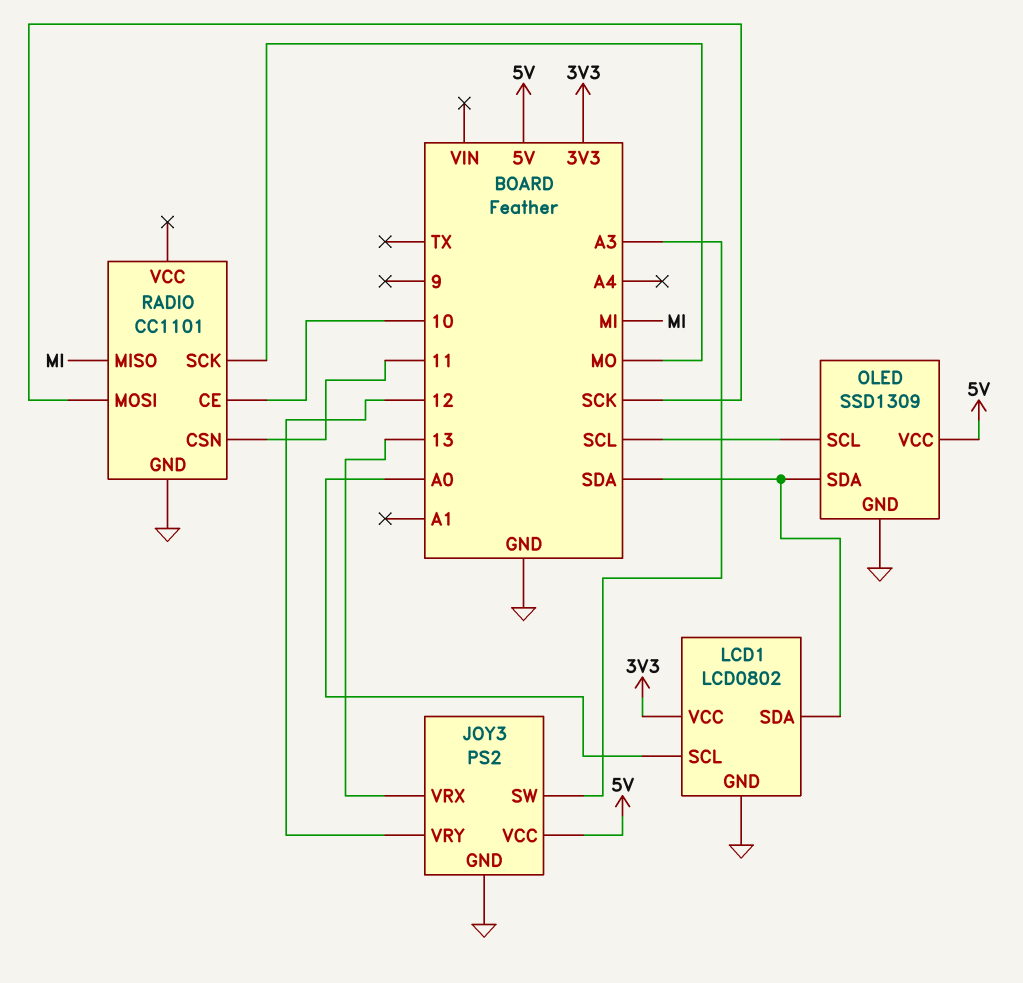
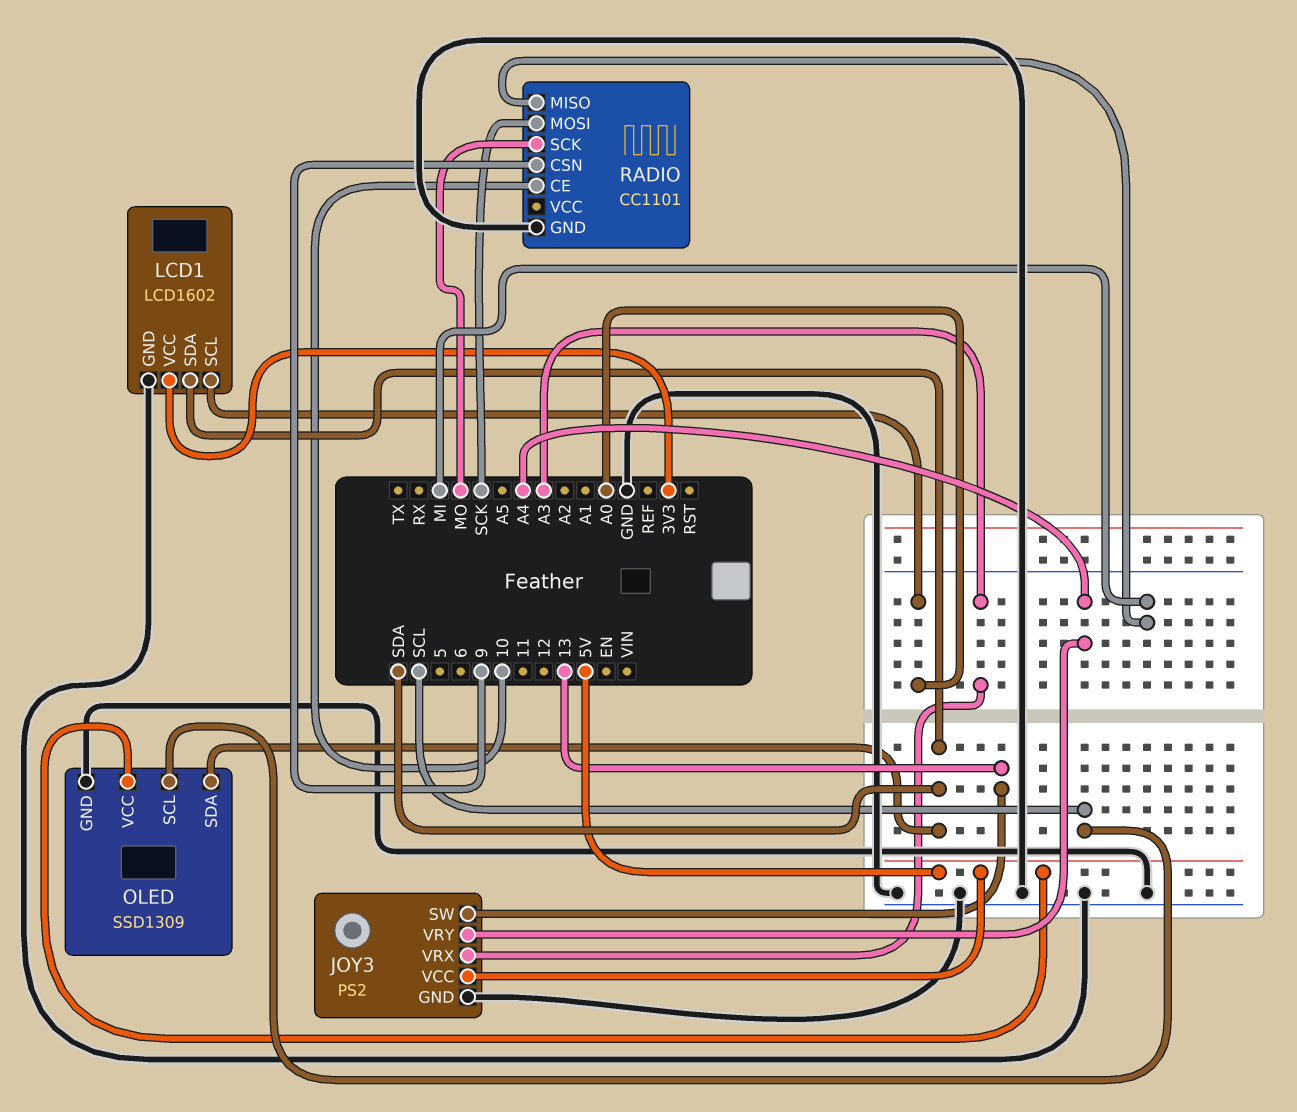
JOY3 pin SW: A3 -> 13
JOY3 pin VRX: 13 -> A3
JOY3 pin VRY: 12 -> A4
LCD1: LCD0802 -> LCD1602
RADIO pin CSN: 11 -> 9

